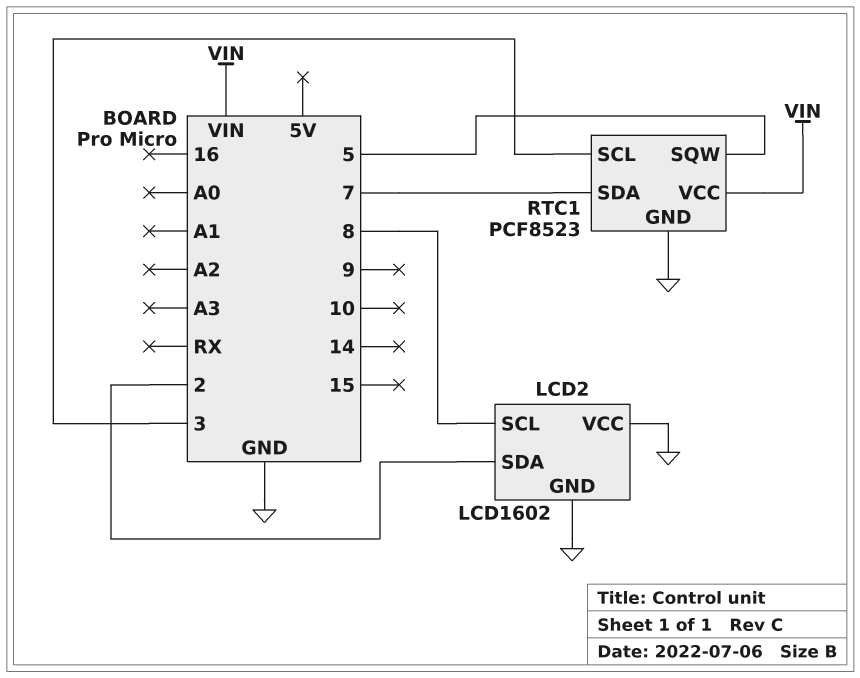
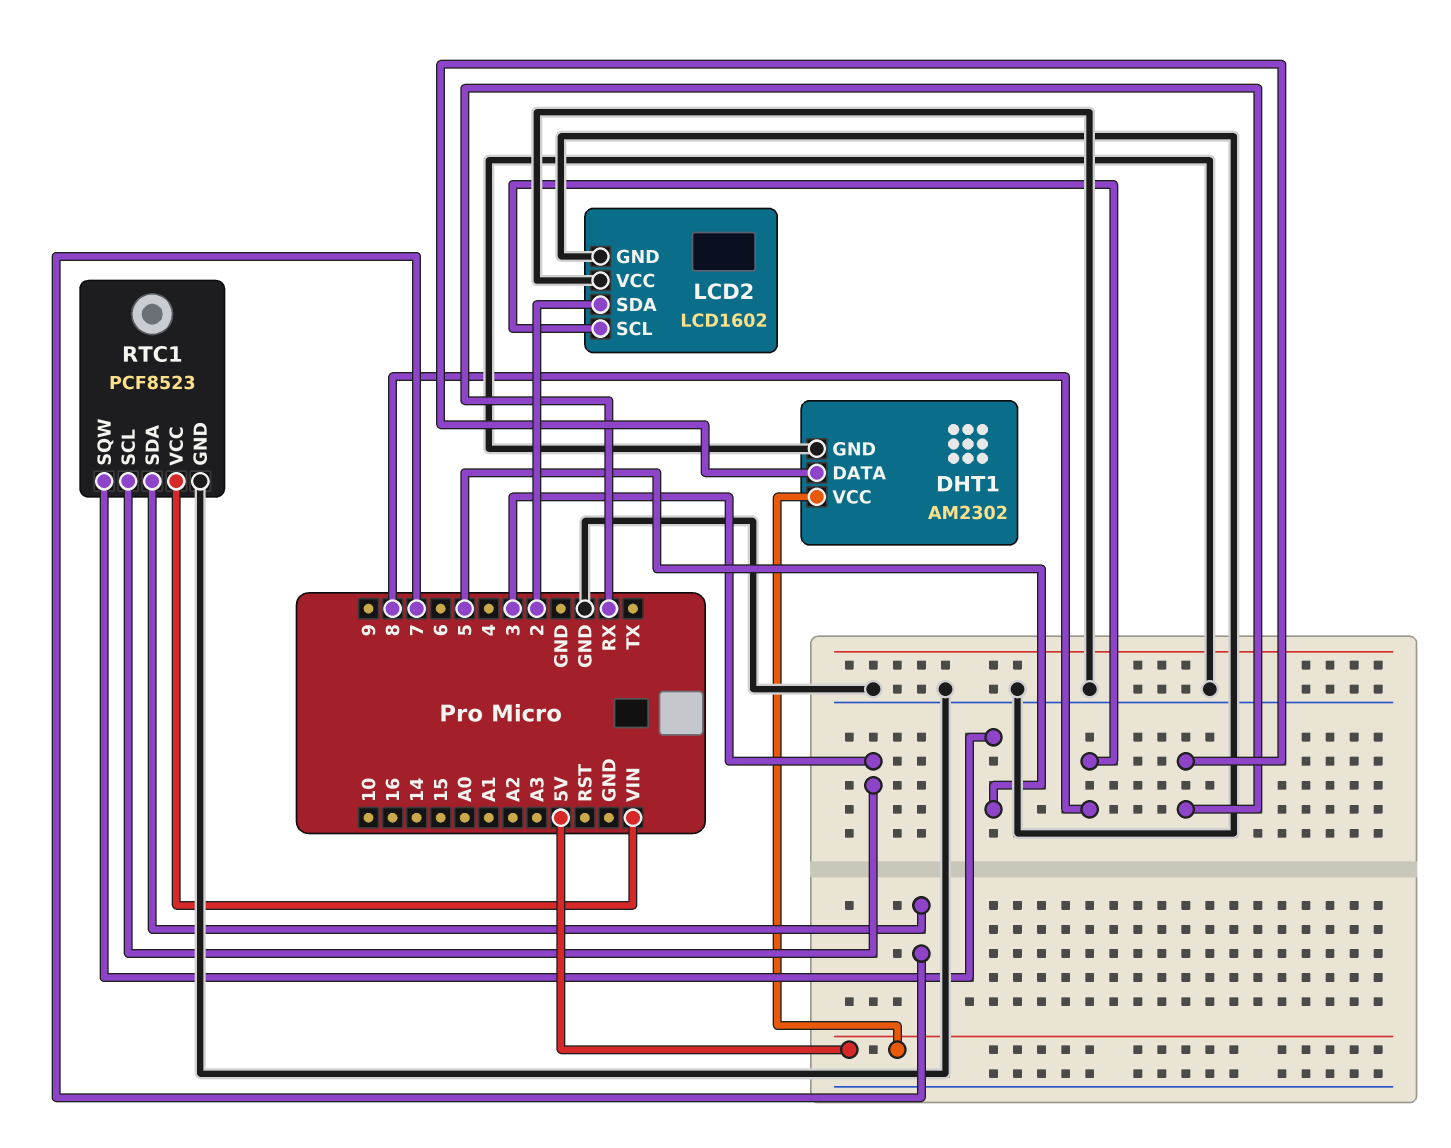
DHT1: none -> AM2302
DHT1 pin DATA: none -> RX
DHT1 pin GND: none -> GND
DHT1 pin VCC: none -> 5V

